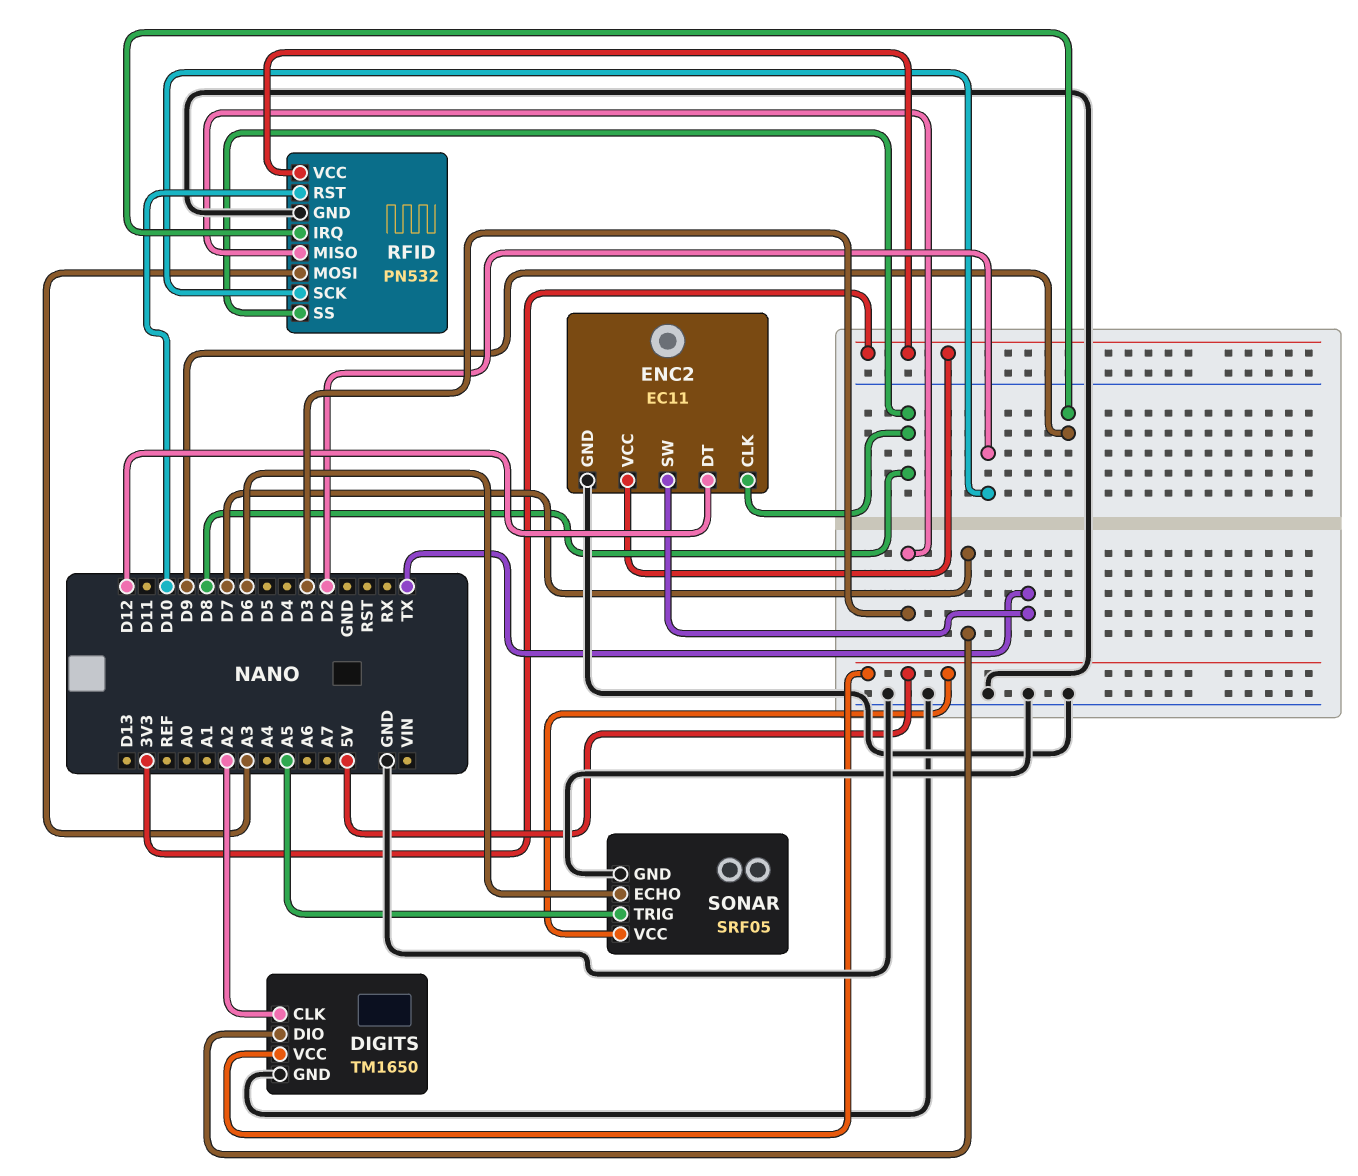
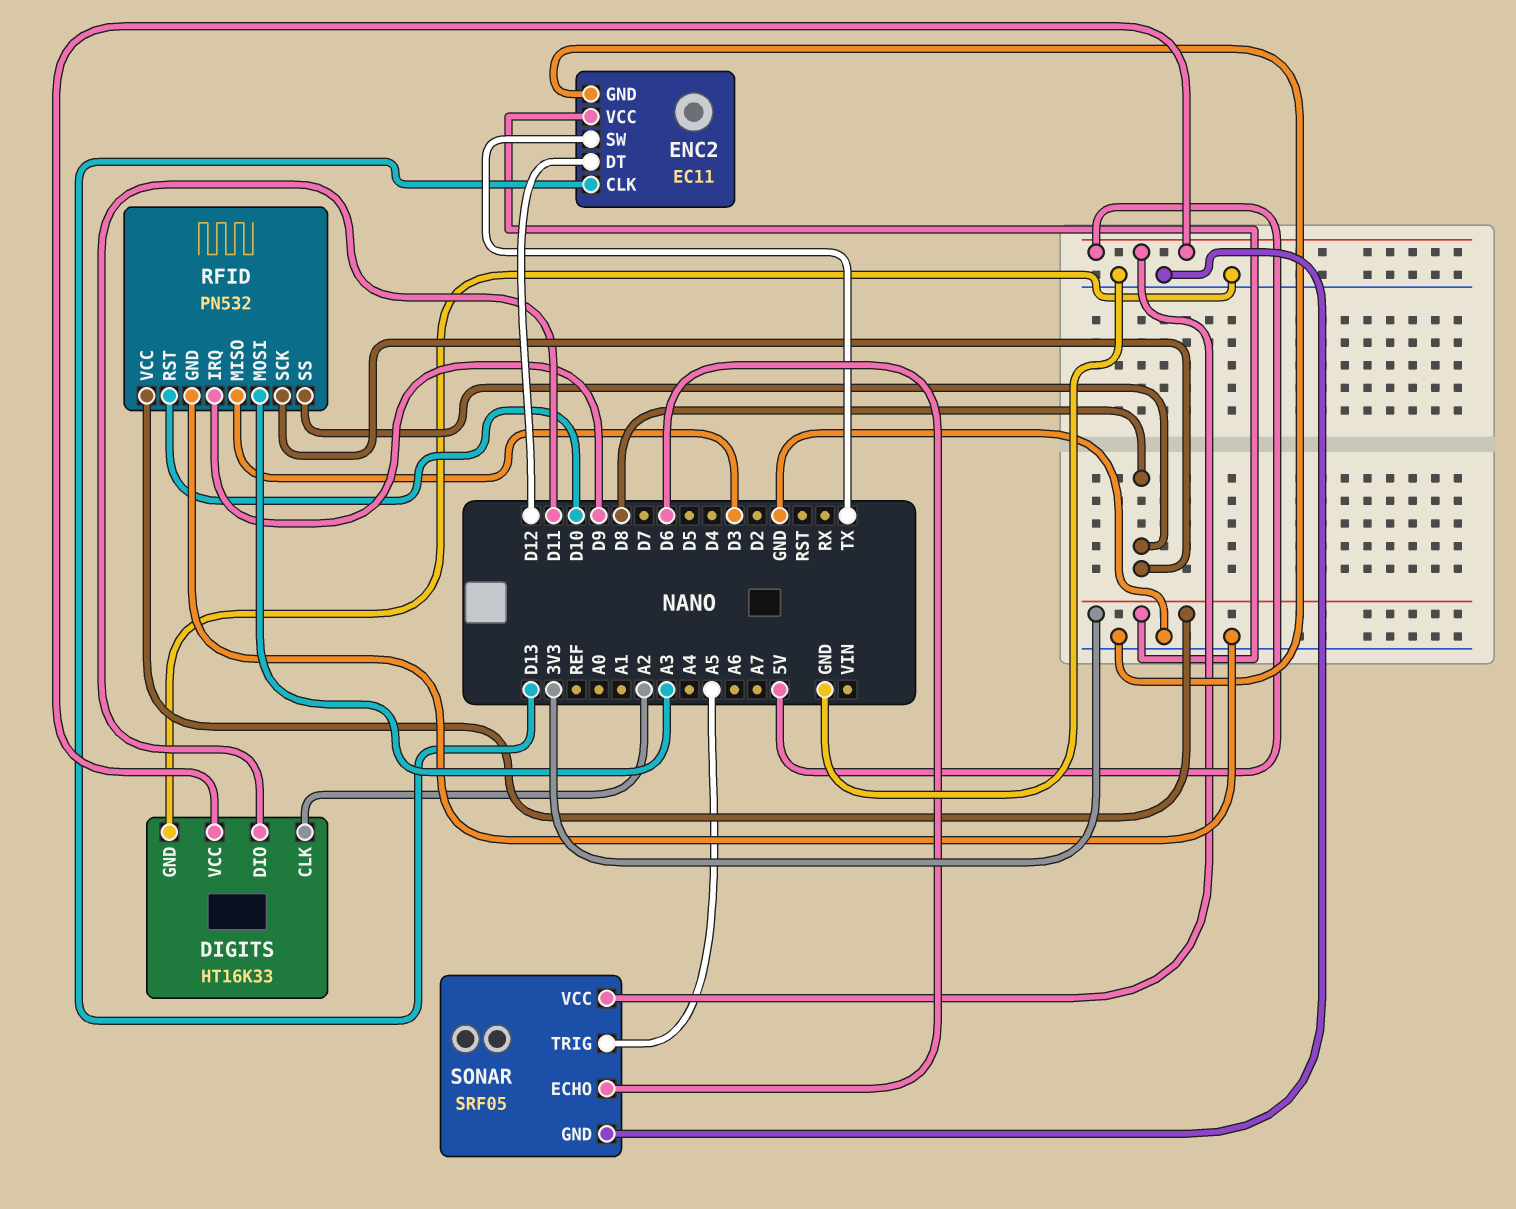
DIGITS: TM1650 -> HT16K33
DIGITS pin DIO: D7 -> D11
ENC2 pin CLK: D8 -> D13
RFID pin SCK: D2 -> D8

